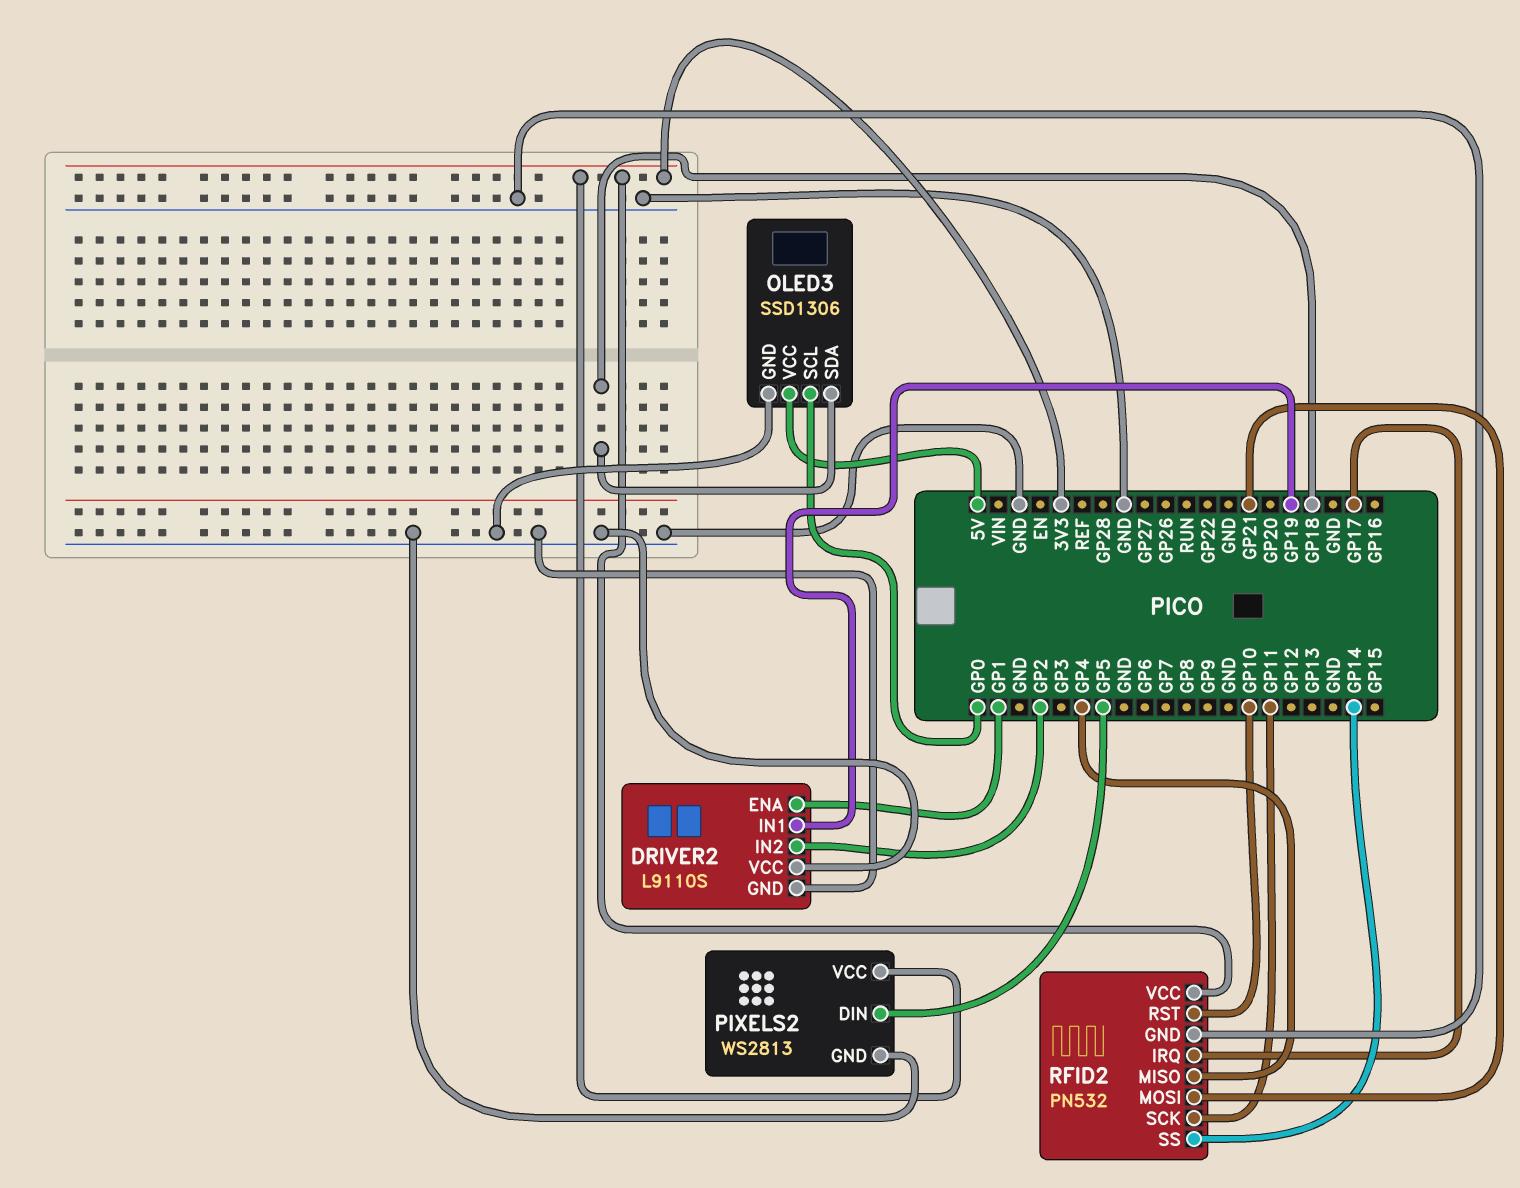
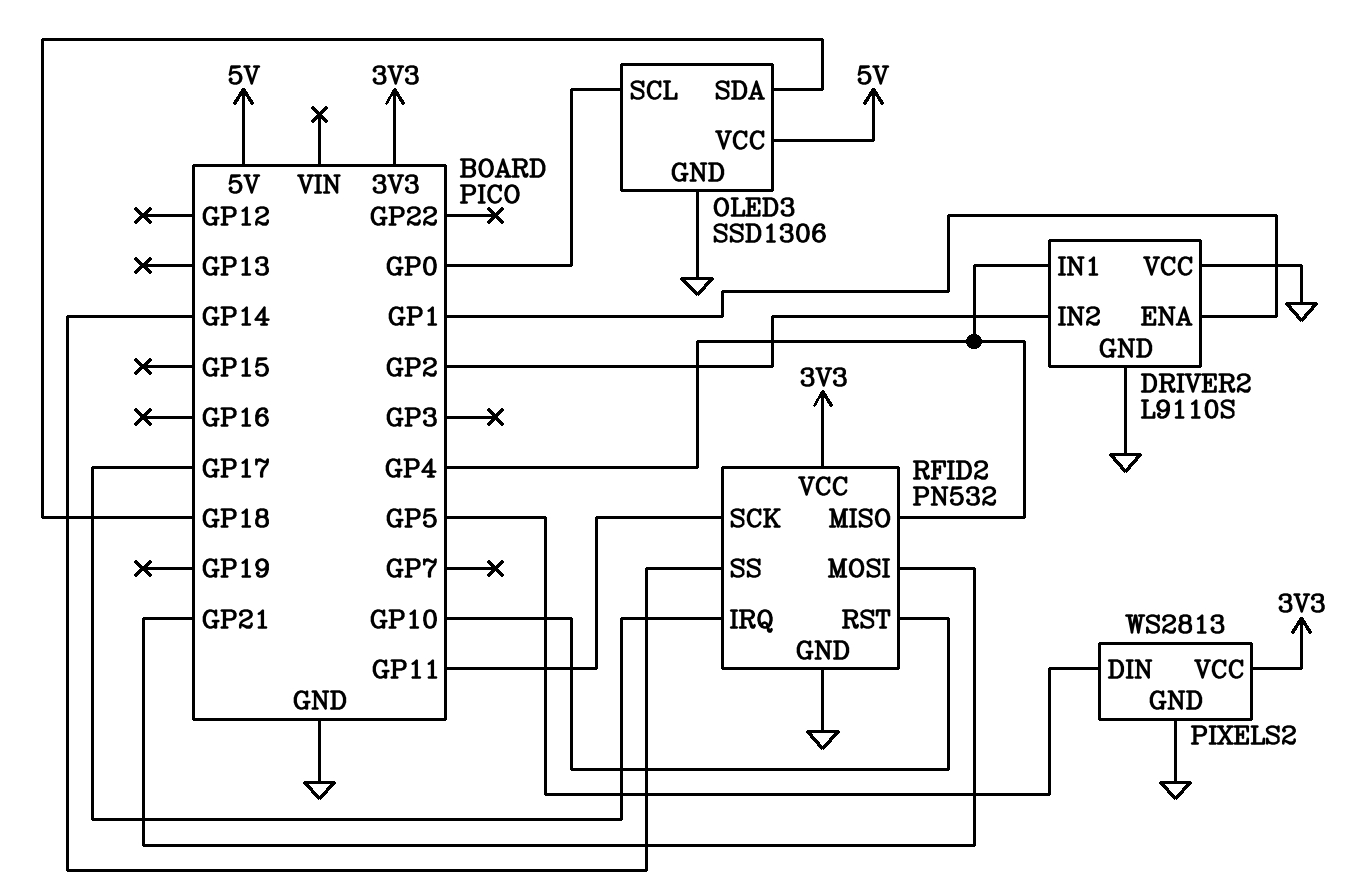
DRIVER2 pin IN1: GP19 -> GP4

